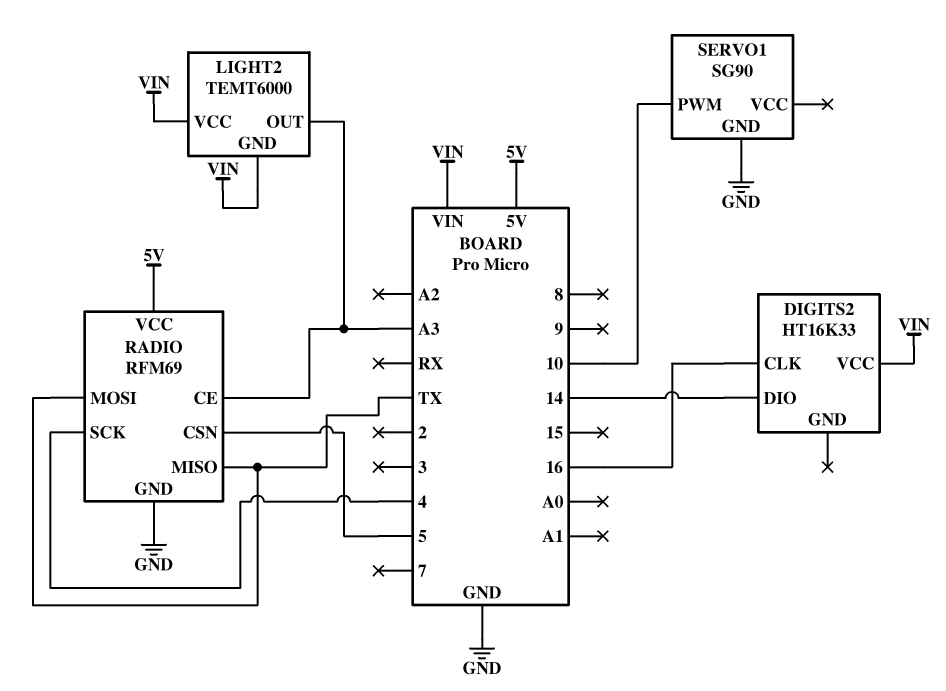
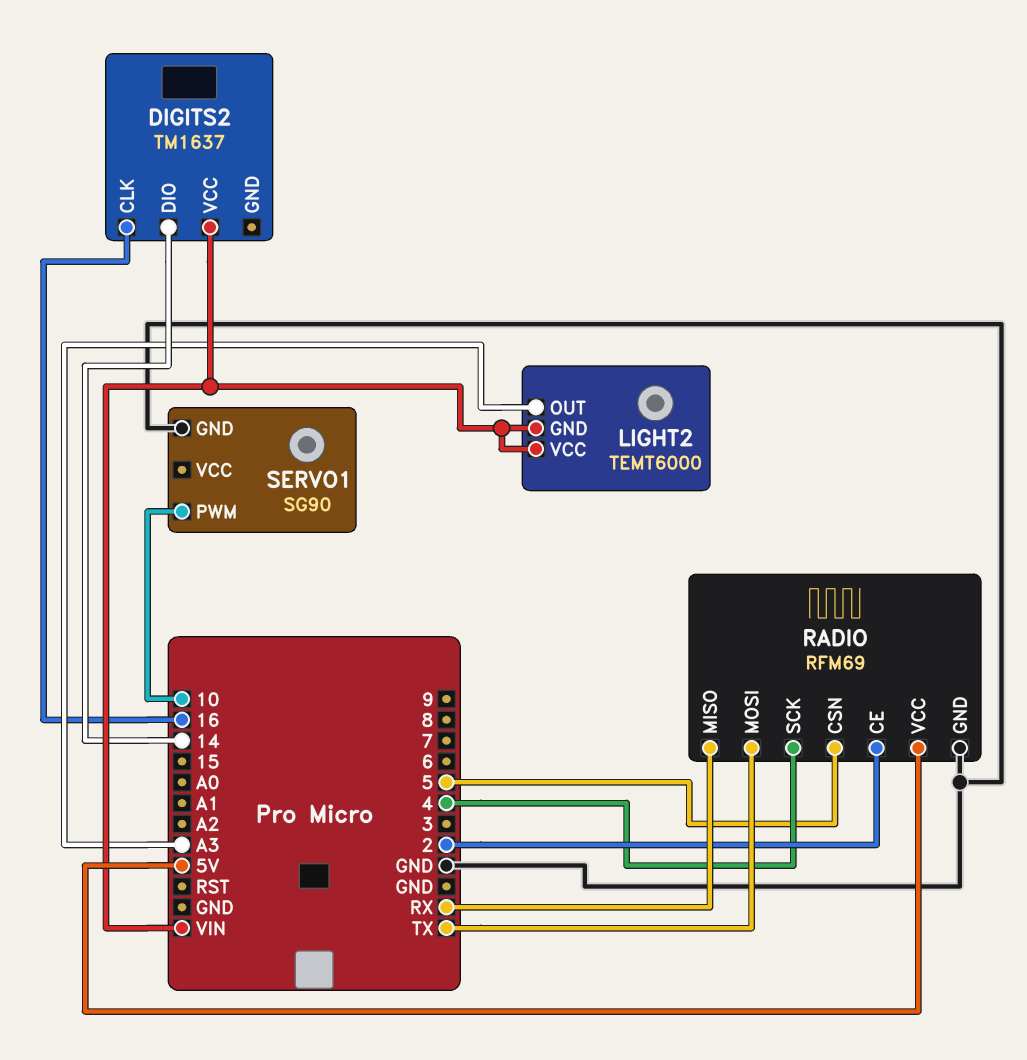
DIGITS2: HT16K33 -> TM1637
RADIO pin CE: A3 -> 2
RADIO pin MISO: TX -> RX

